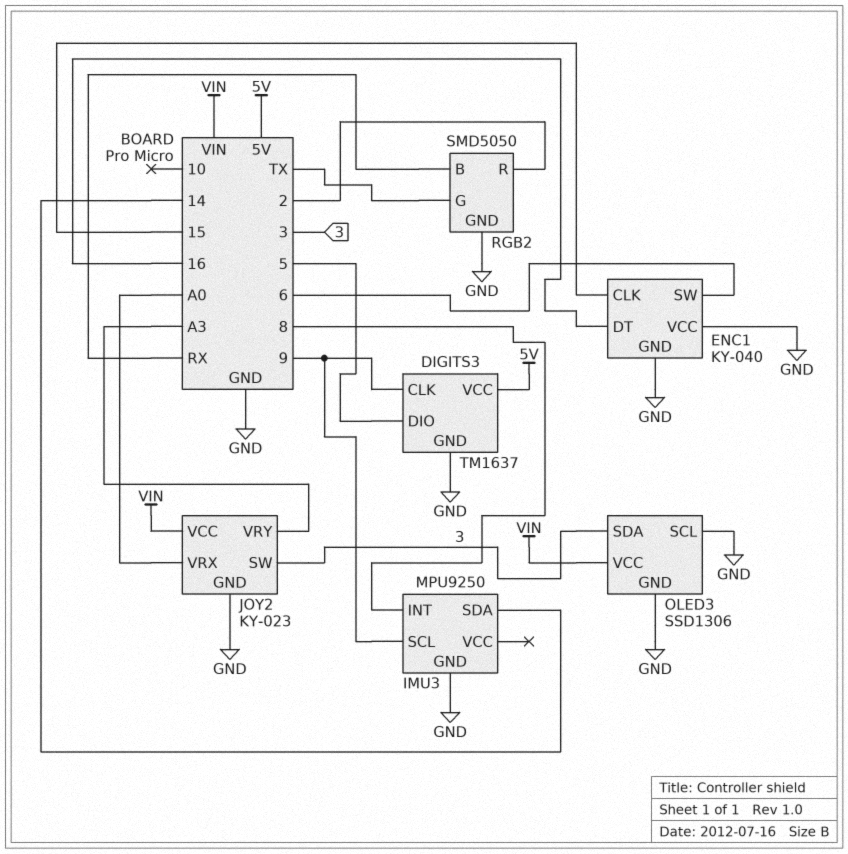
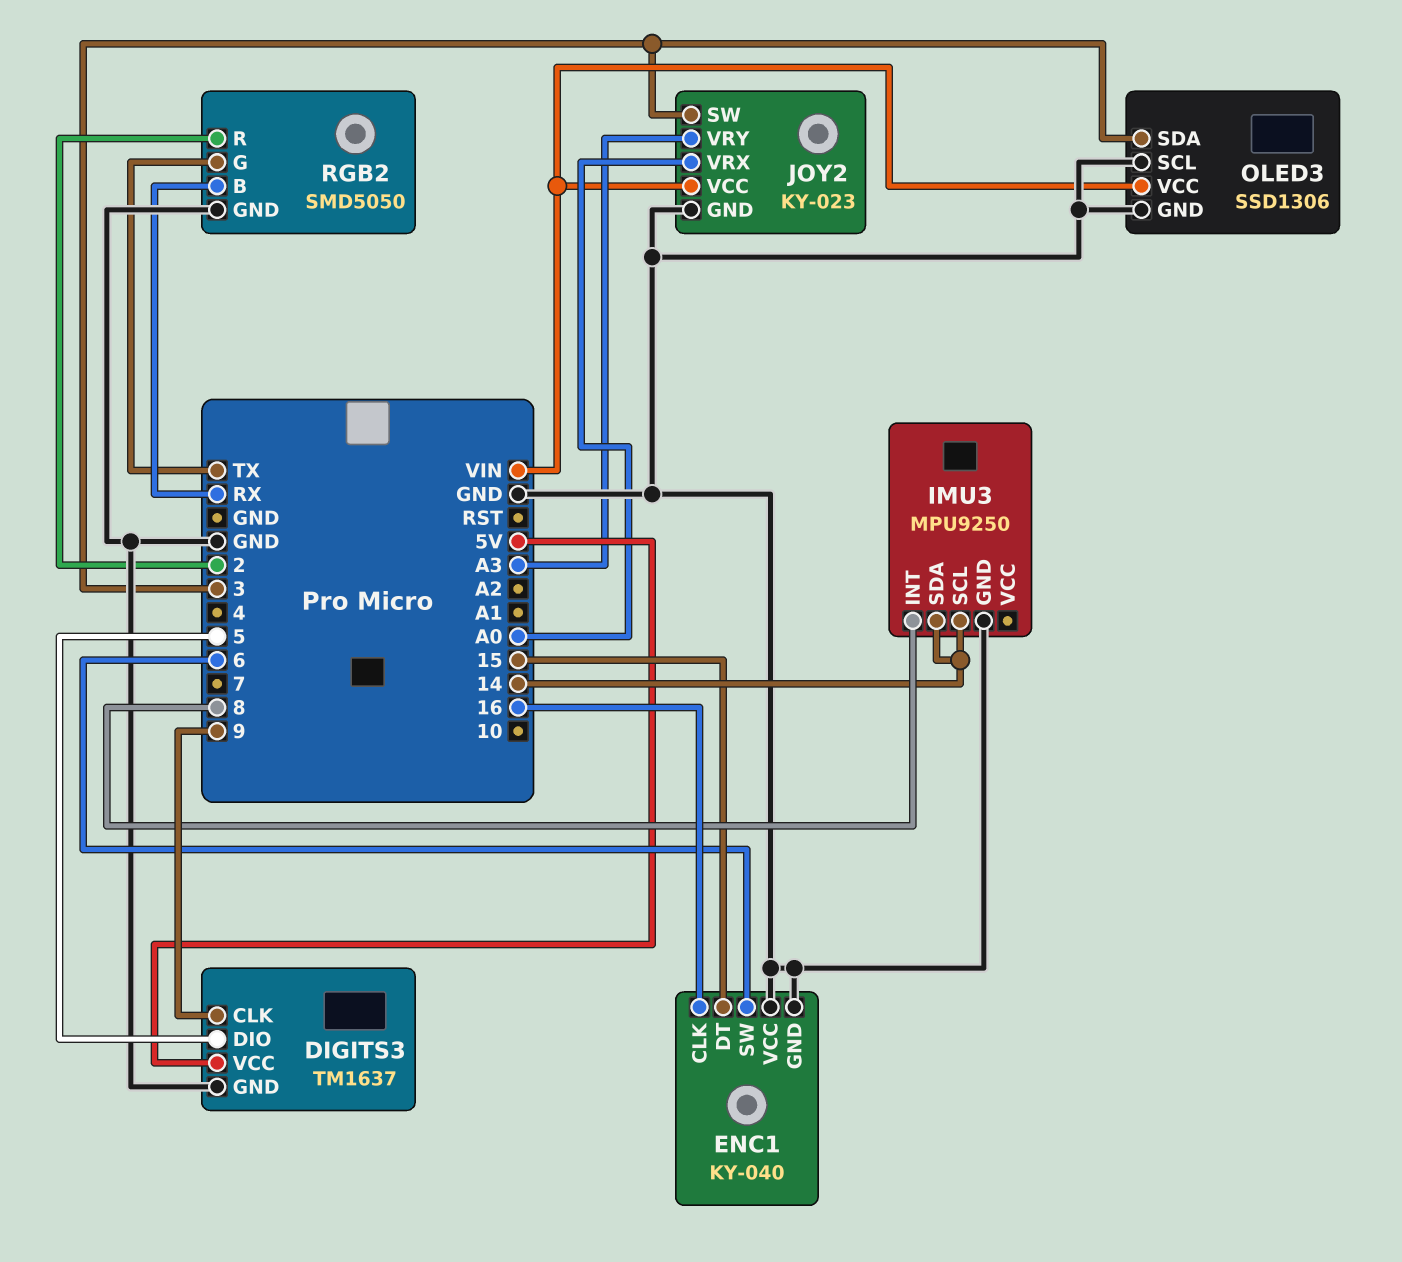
ENC1 pin CLK: 15 -> 16
ENC1 pin DT: 16 -> 15
IMU3 pin SCL: 9 -> 14

